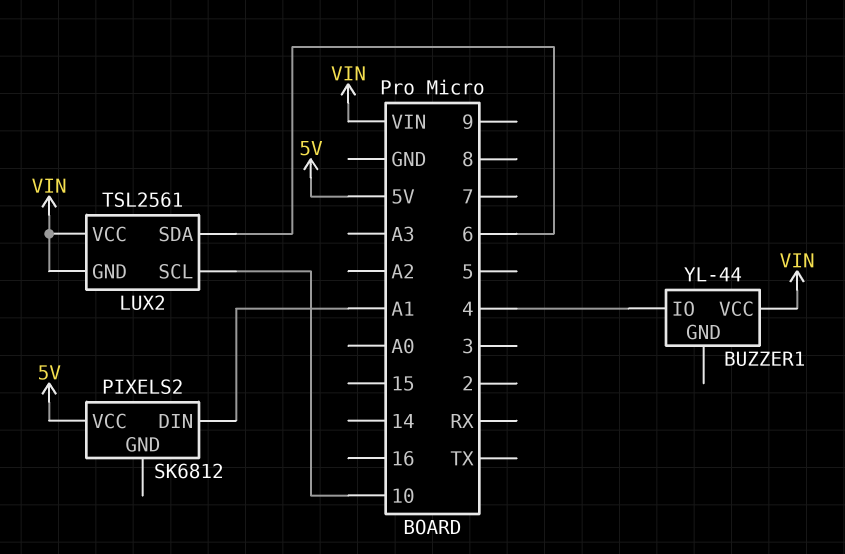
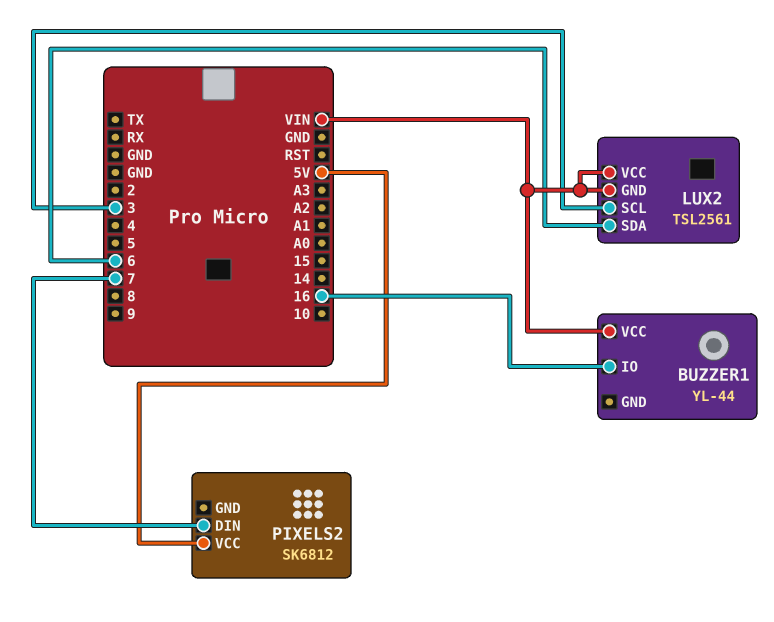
BUZZER1 pin IO: 4 -> 16
LUX2 pin SCL: 10 -> 3
PIXELS2 pin DIN: A1 -> 7

